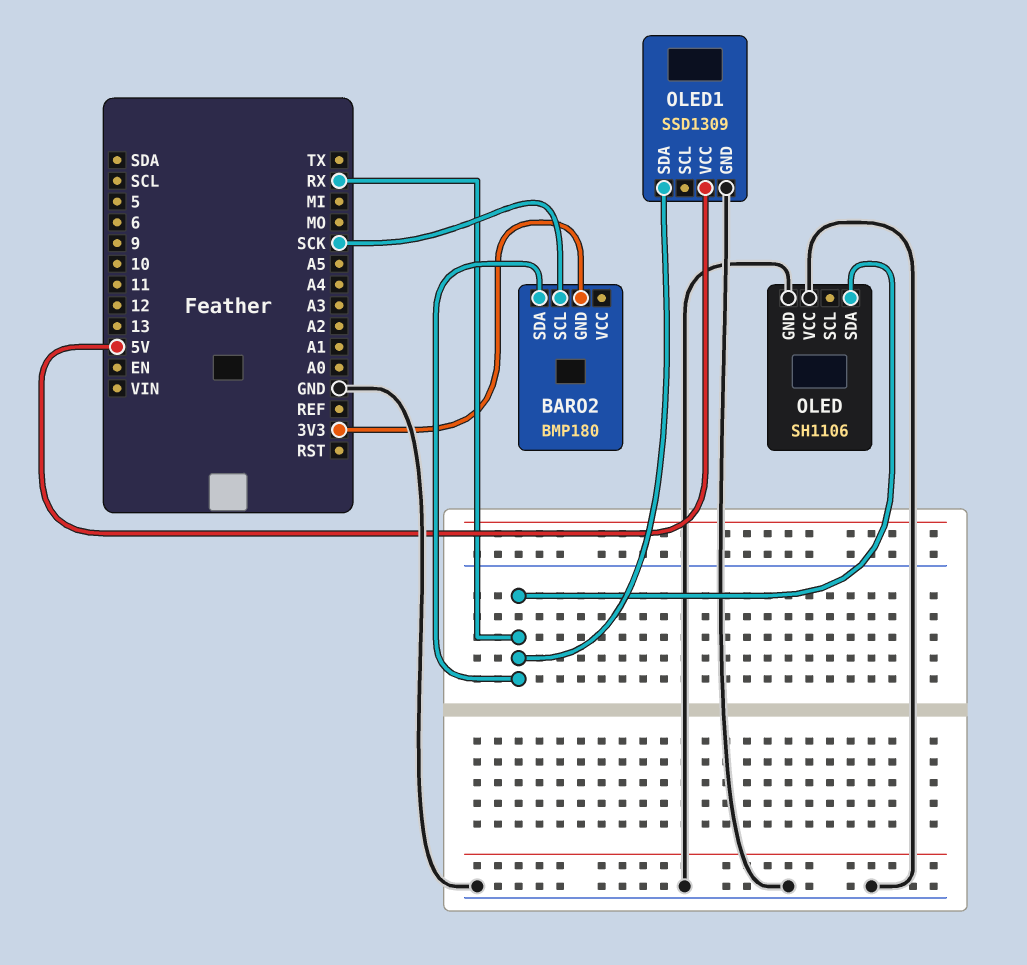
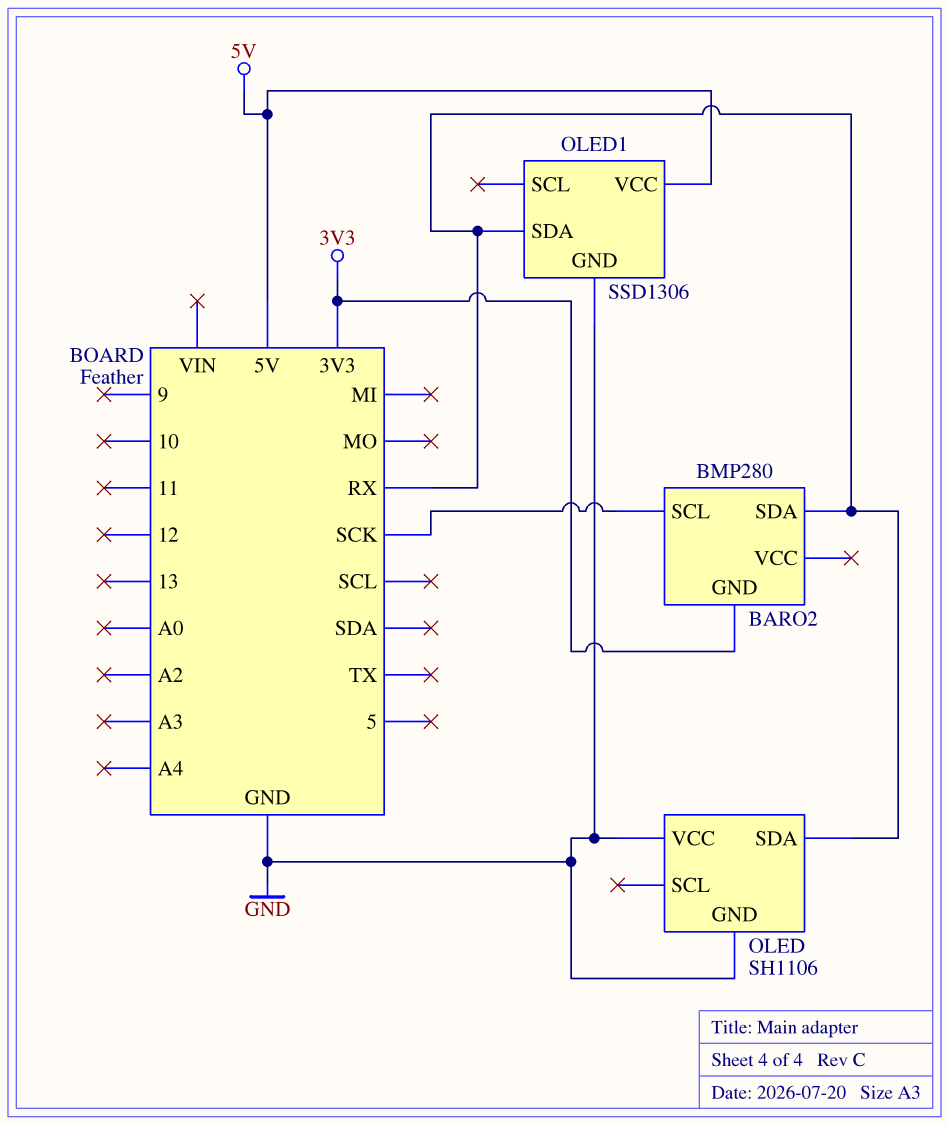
BARO2: BMP180 -> BMP280
OLED1: SSD1309 -> SSD1306

